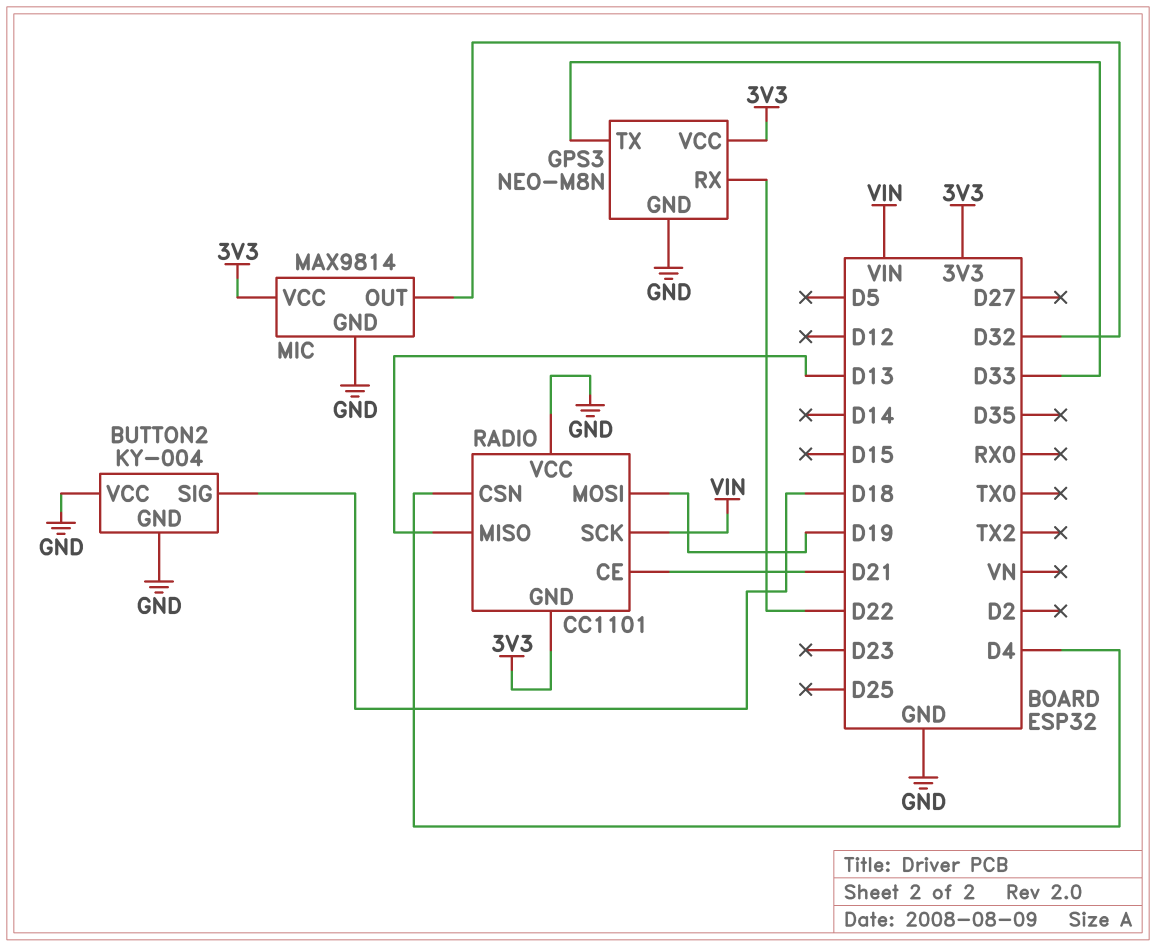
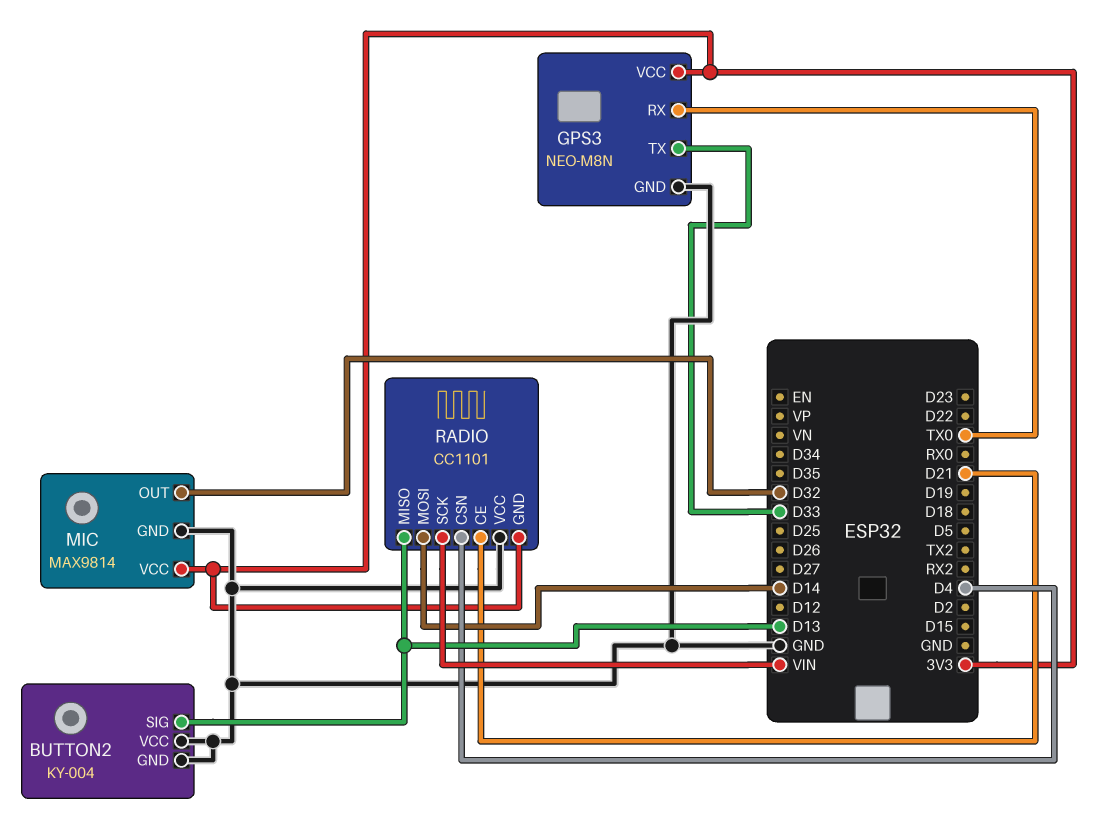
BUTTON2 pin SIG: D18 -> D13
GPS3 pin RX: D22 -> TX0
RADIO pin MOSI: D19 -> D14

